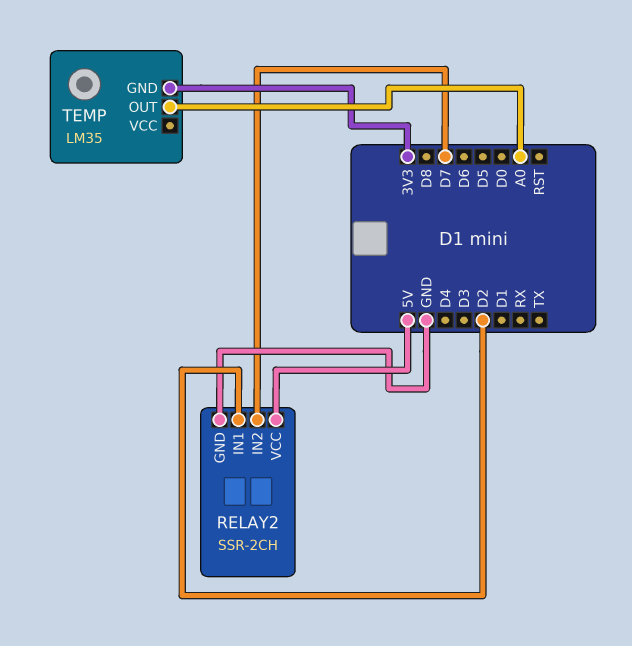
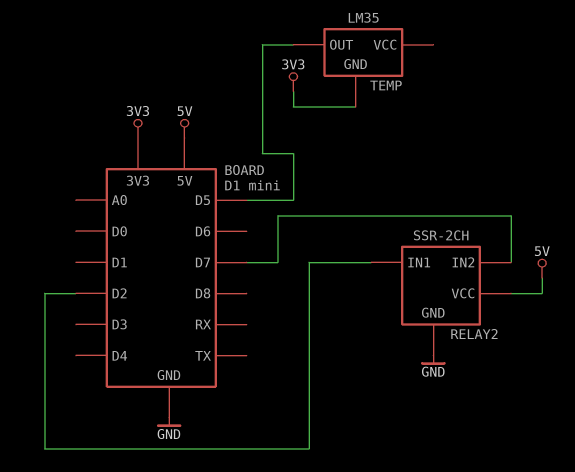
TEMP pin OUT: A0 -> D5

